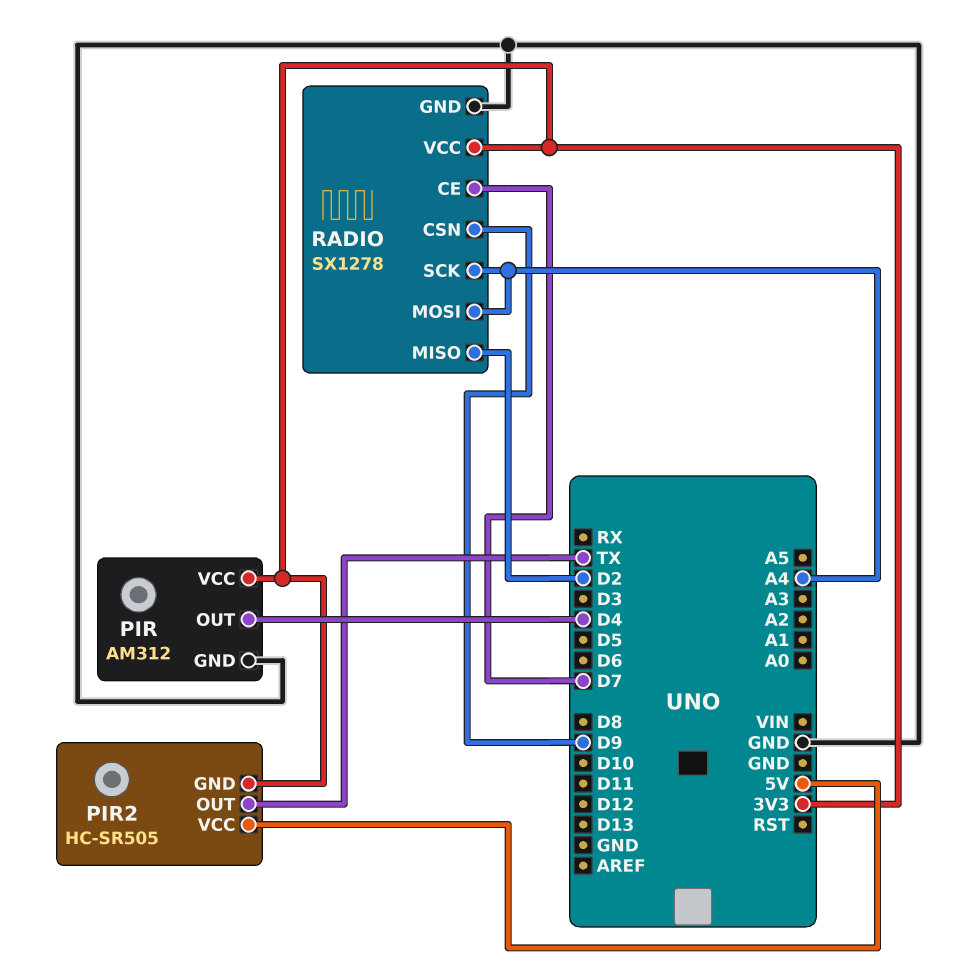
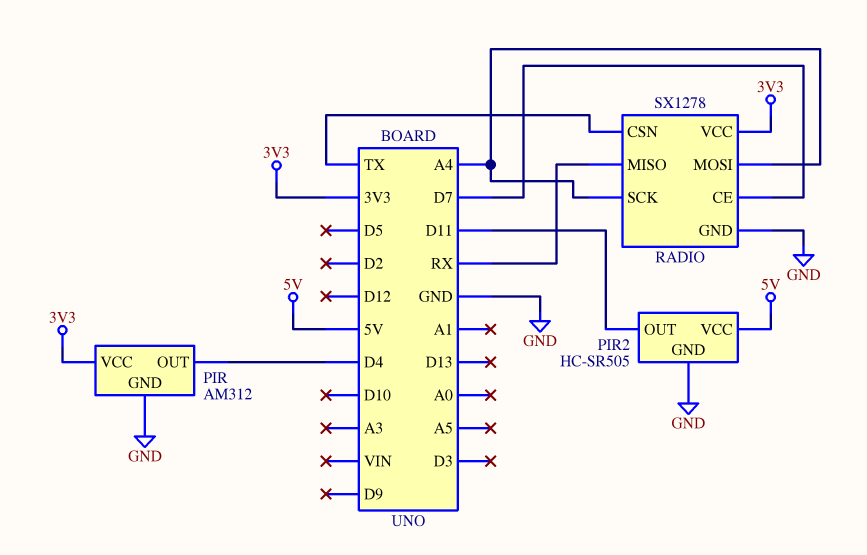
PIR2 pin GND: 3V3 -> GND
PIR2 pin OUT: TX -> D11
RADIO pin CSN: D9 -> TX
RADIO pin MISO: D2 -> RX

